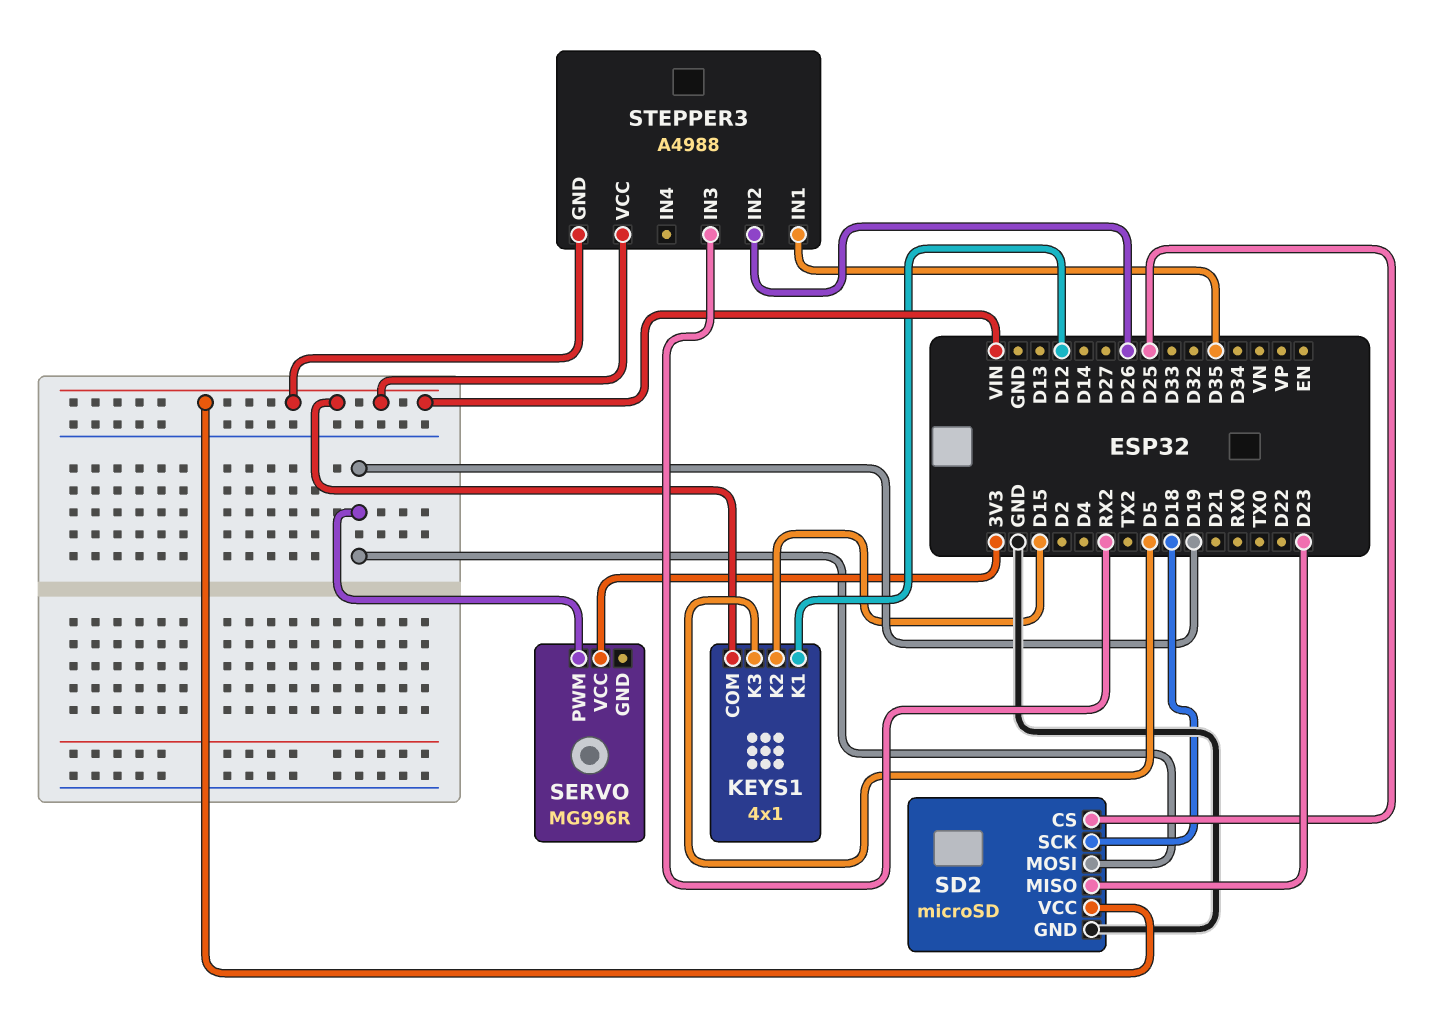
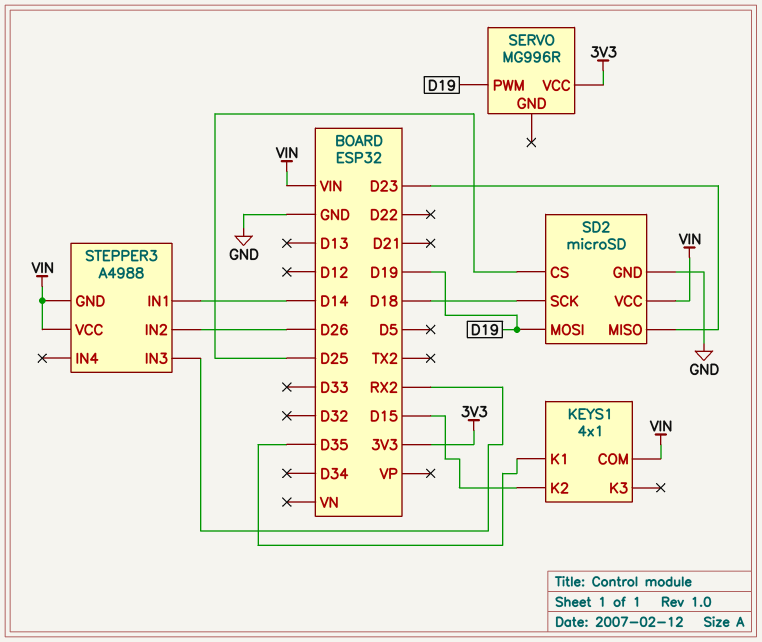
KEYS1 pin K1: D12 -> D35
KEYS1 pin K3: D5 -> none
STEPPER3 pin IN1: D35 -> D14

